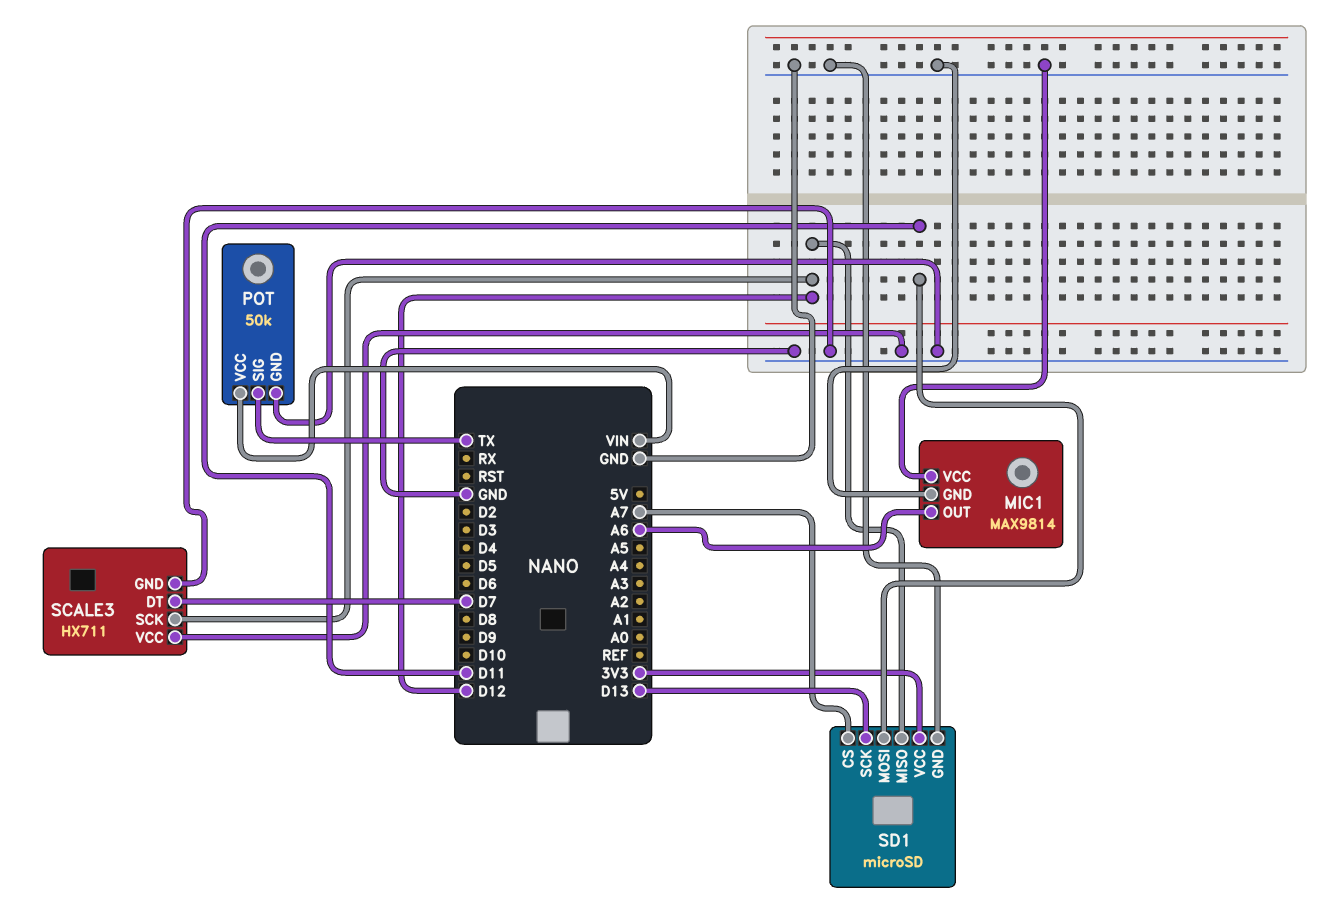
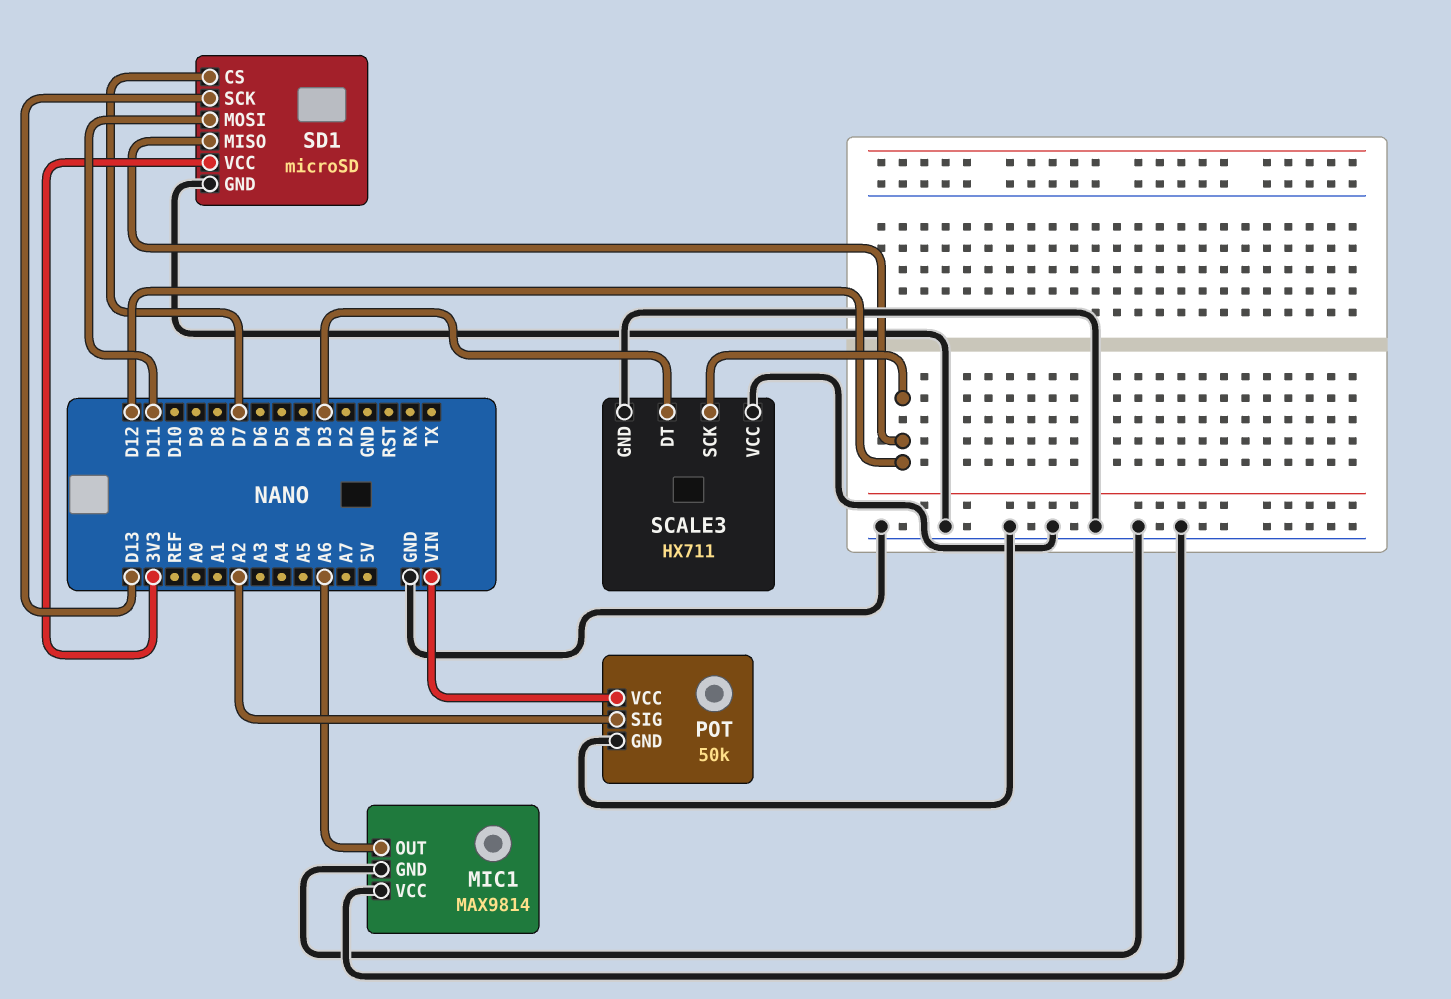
POT pin SIG: TX -> A2
SCALE3 pin DT: D7 -> D3
SD1 pin CS: A7 -> D7

